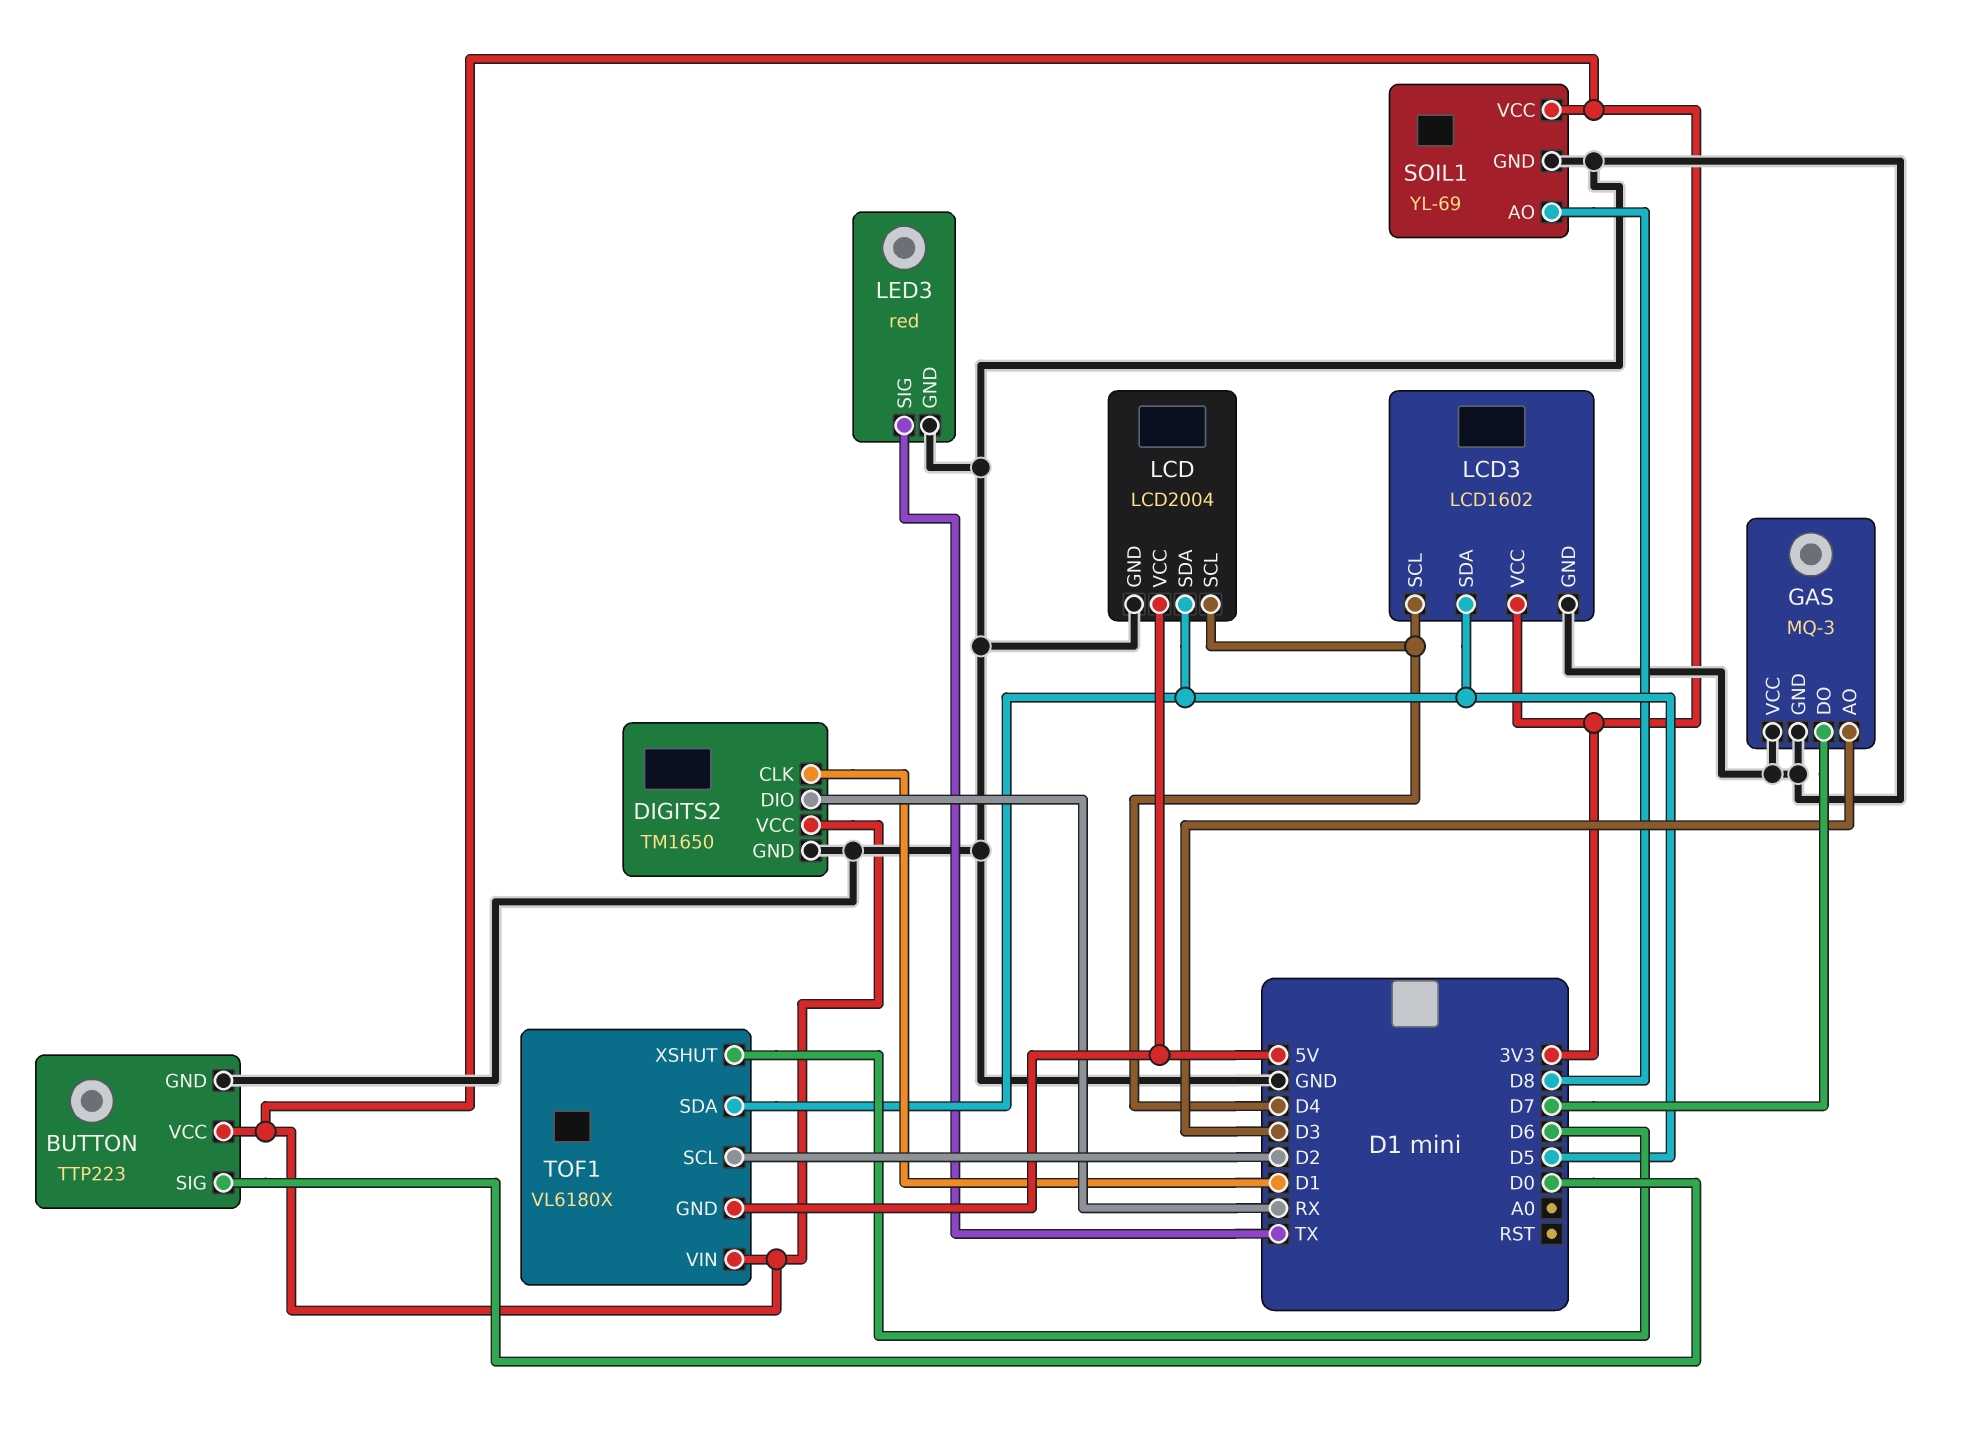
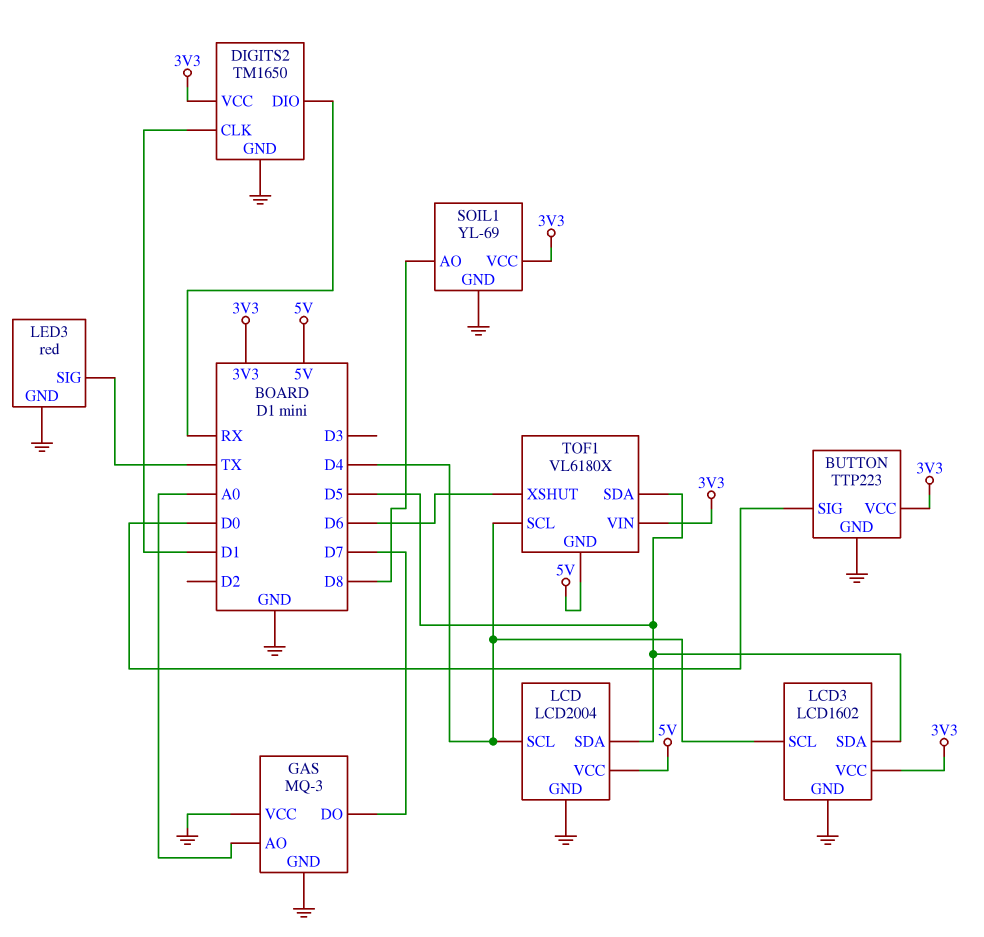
GAS pin AO: D3 -> A0
TOF1 pin SCL: D2 -> D4

